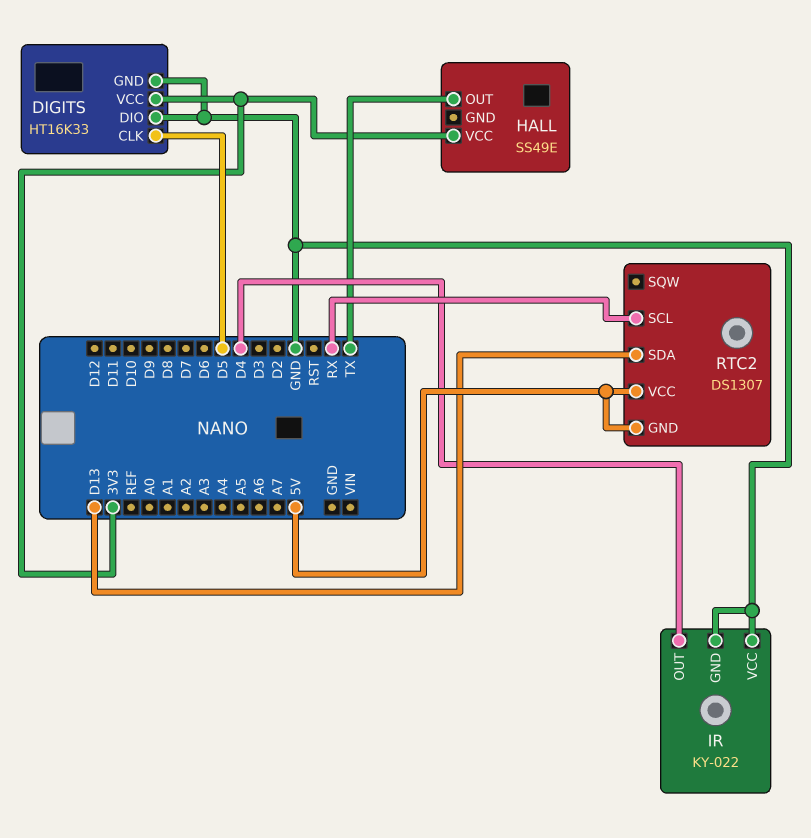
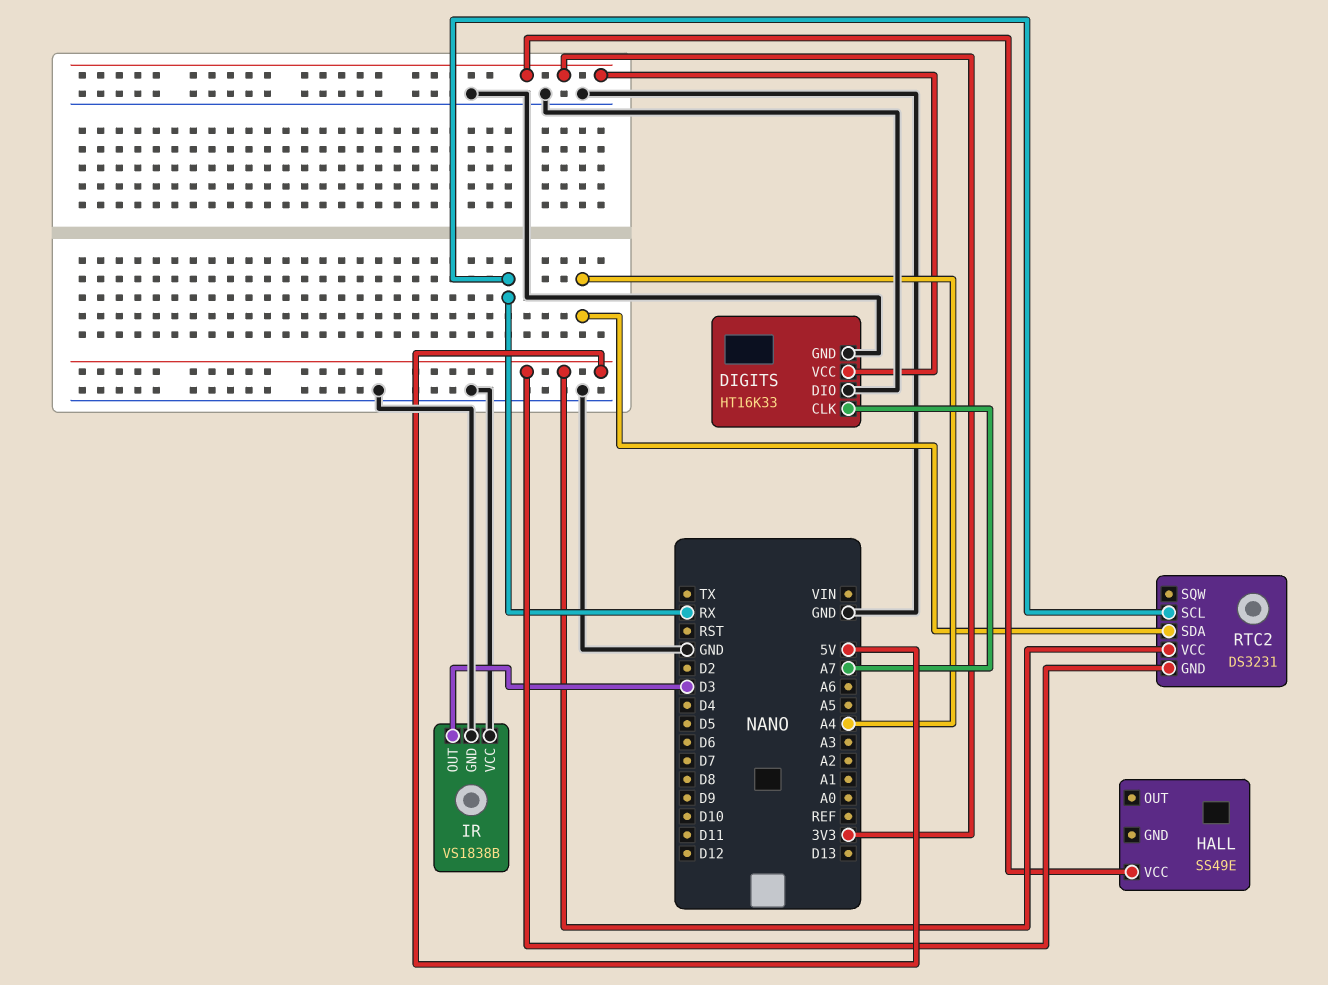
DIGITS pin CLK: D5 -> A7
HALL pin OUT: TX -> none
IR: KY-022 -> VS1838B
IR pin OUT: D4 -> D3
RTC2: DS1307 -> DS3231
RTC2 pin SDA: D13 -> A4

